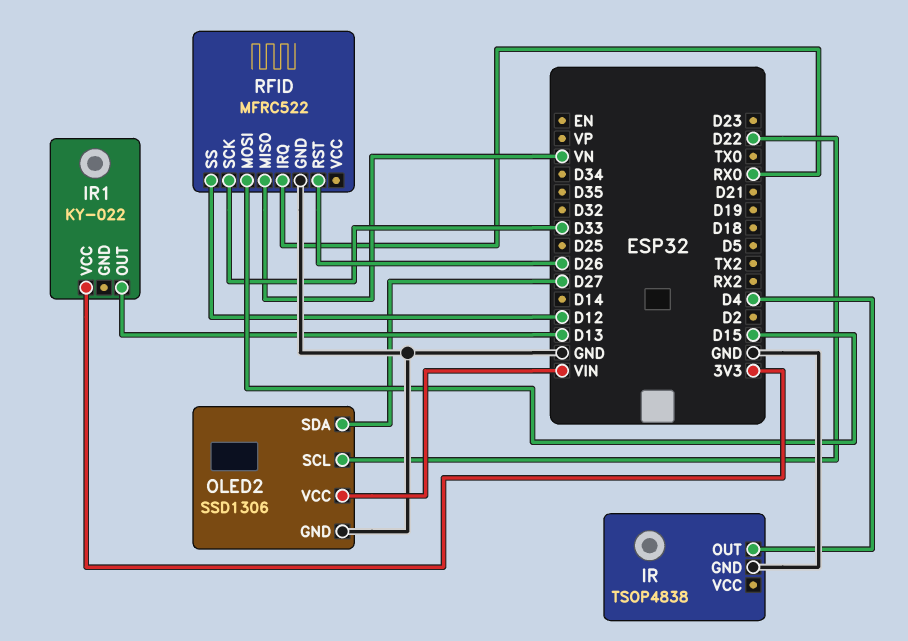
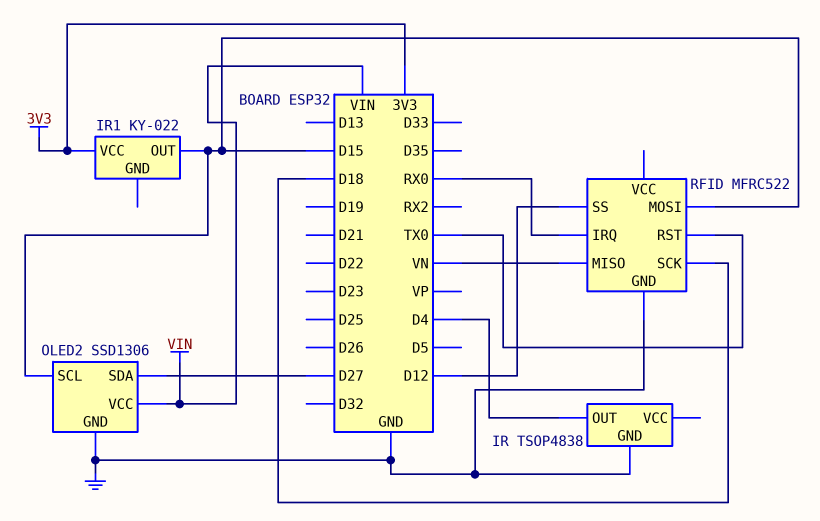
IR1 pin OUT: D13 -> D15
OLED2 pin SCL: D22 -> D15
RFID pin RST: D26 -> TX0
RFID pin SCK: D33 -> D18

